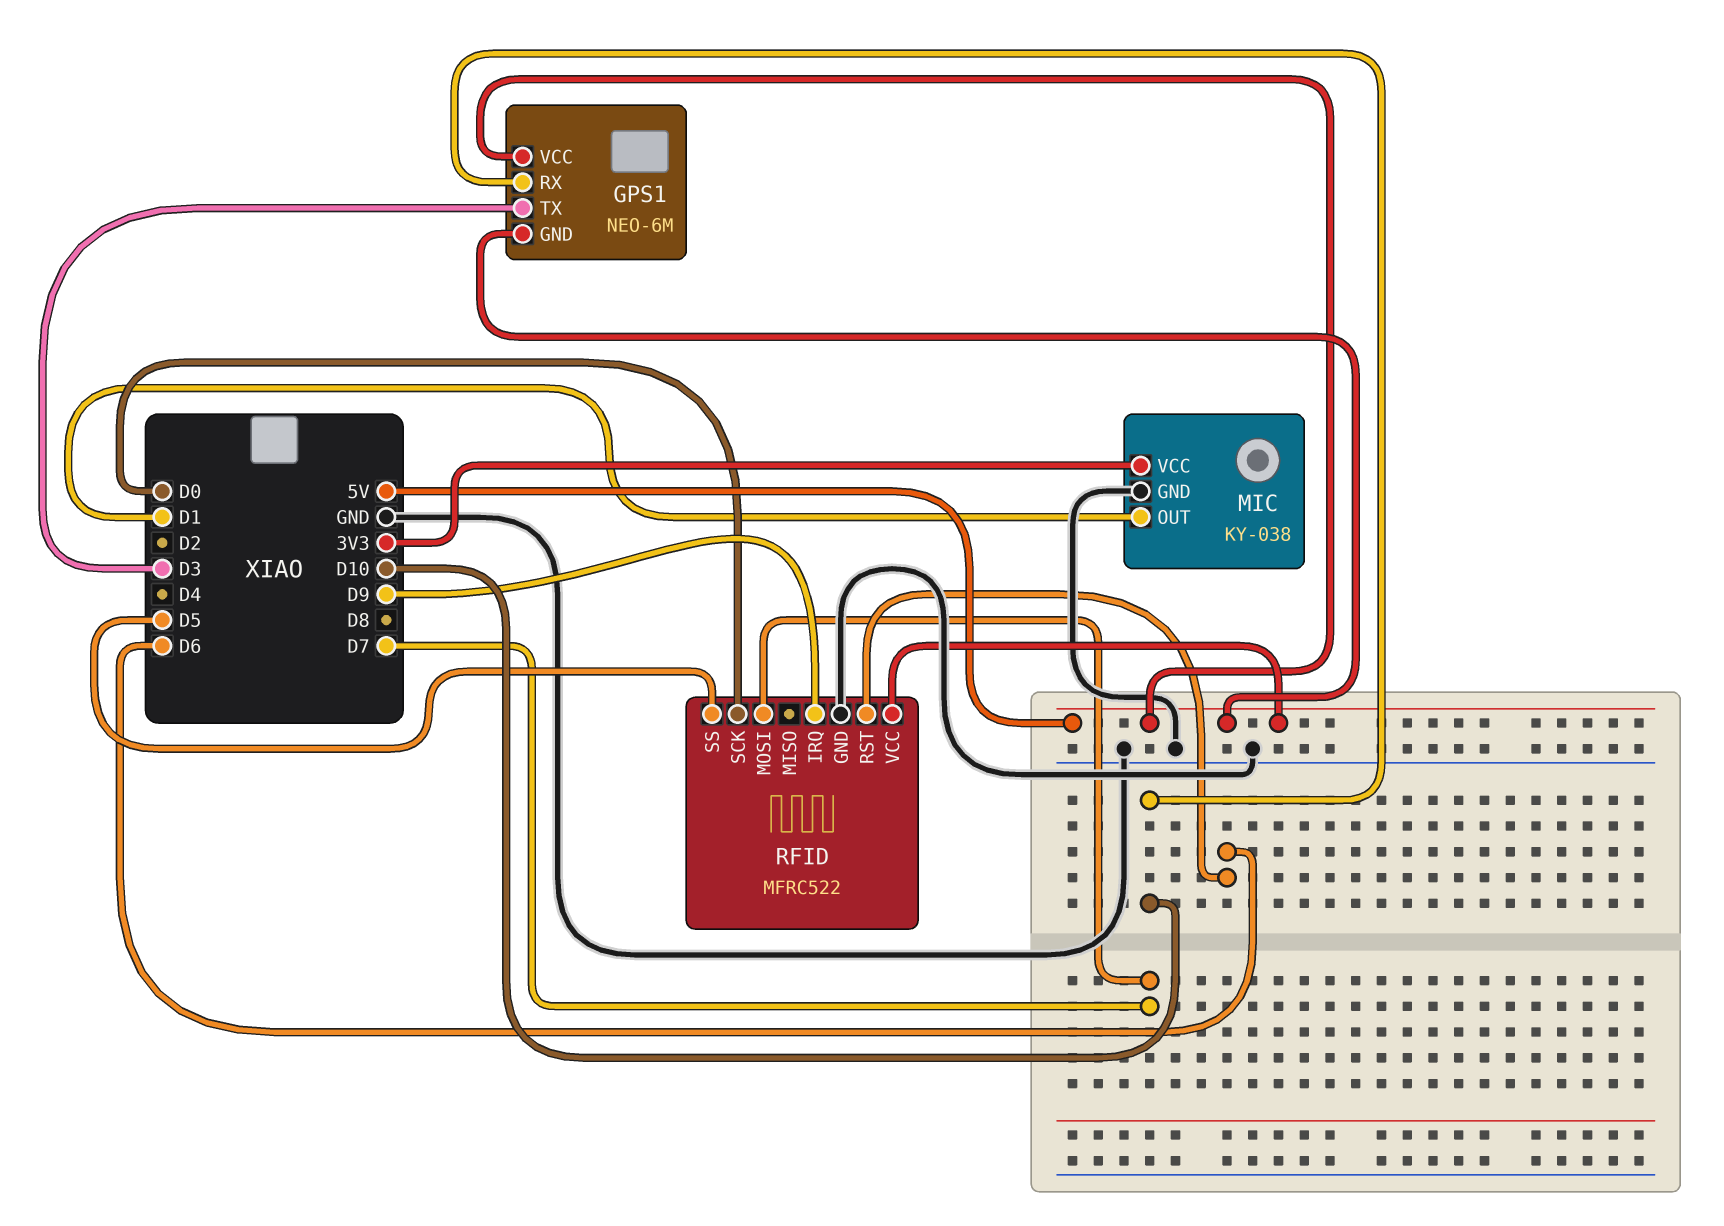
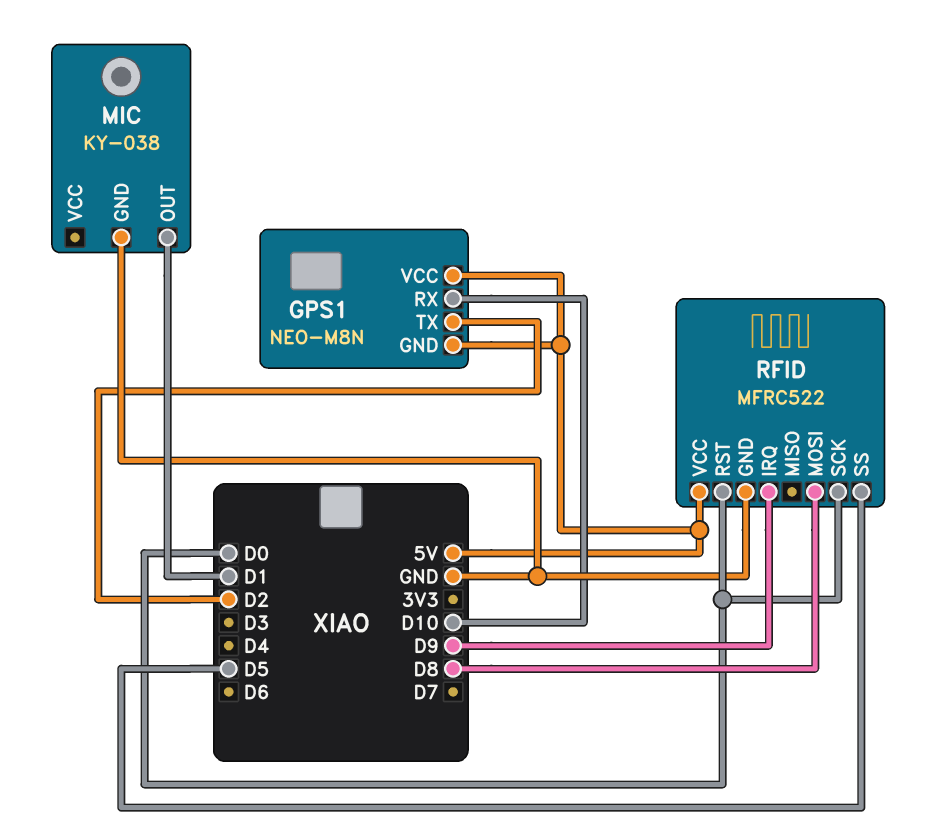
GPS1: NEO-6M -> NEO-M8N
GPS1 pin TX: D3 -> D2
MIC pin VCC: 3V3 -> none
RFID pin MOSI: D7 -> D8
RFID pin RST: D6 -> D0

